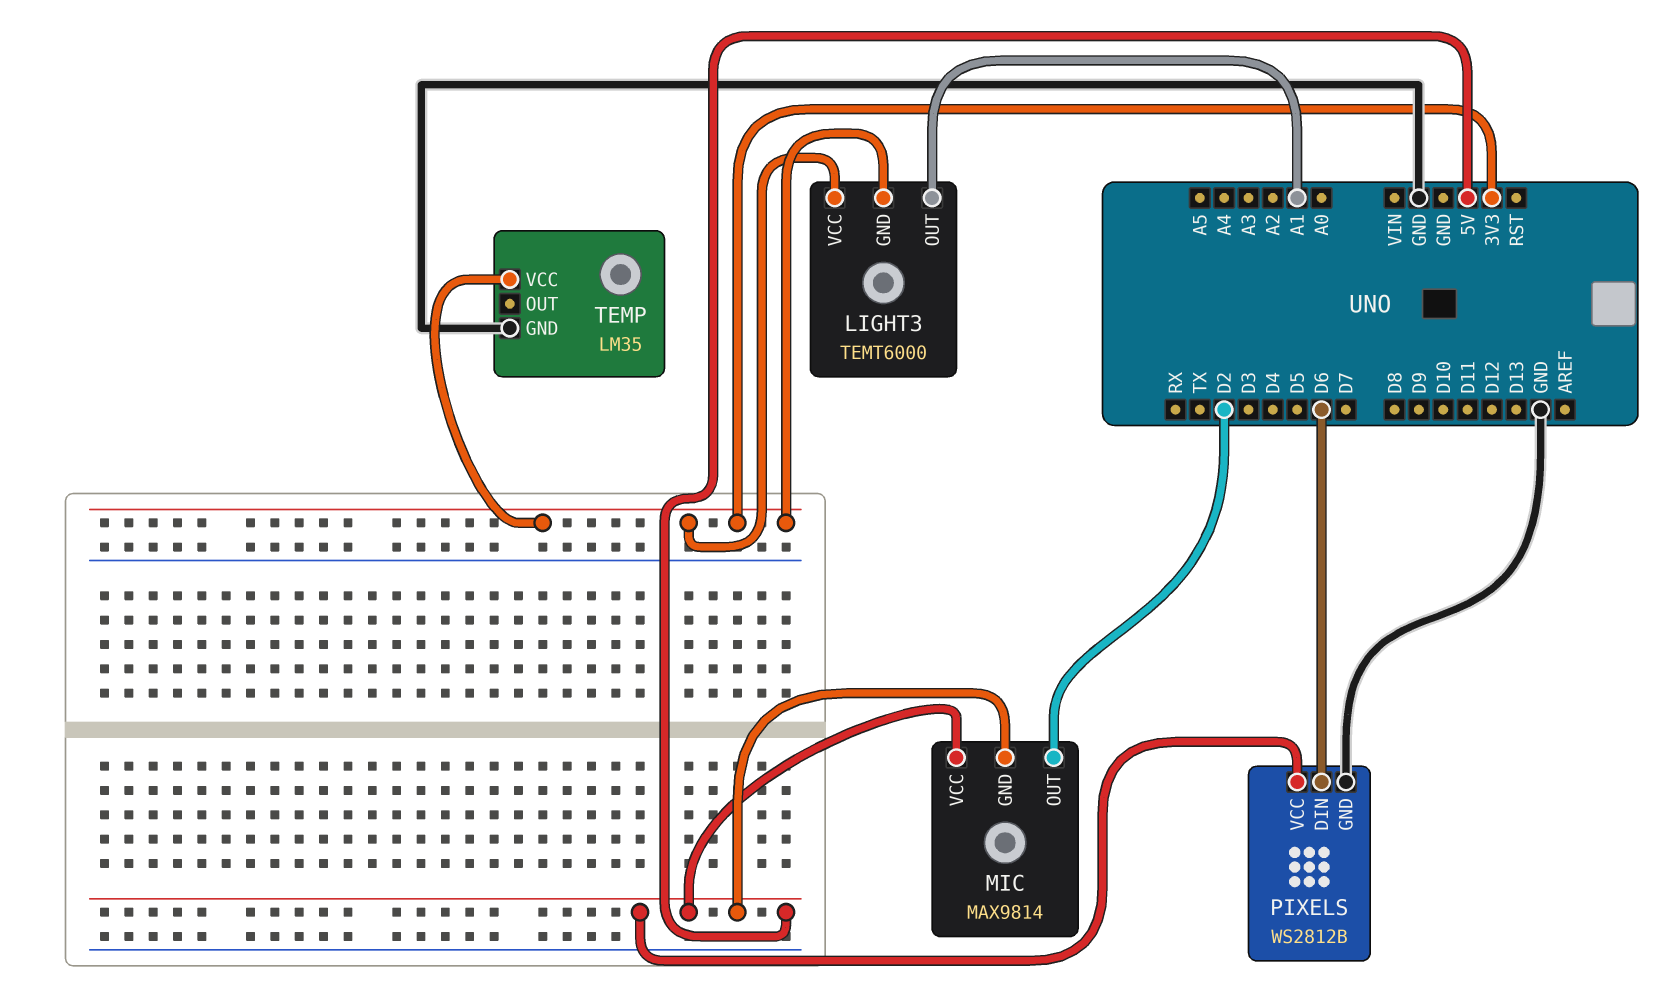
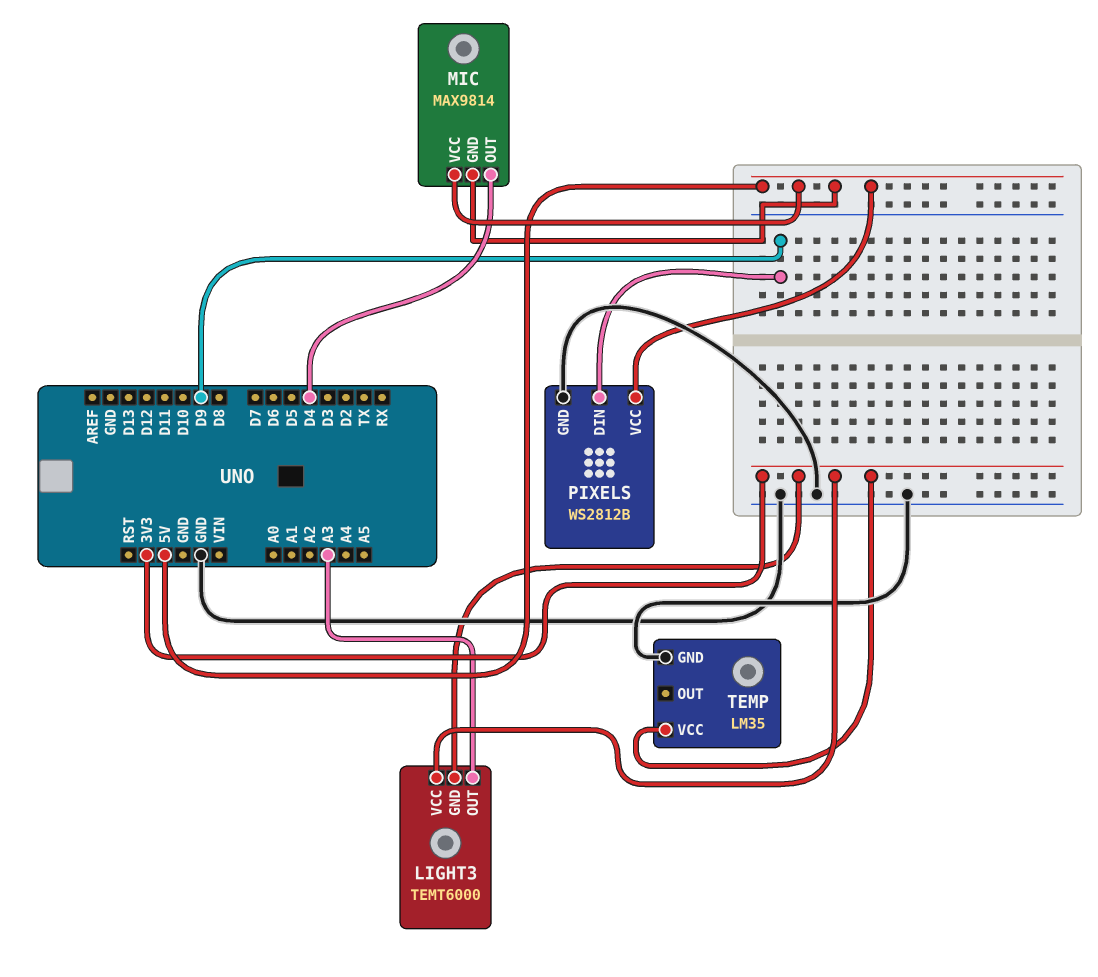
LIGHT3 pin OUT: A1 -> A3
MIC pin OUT: D2 -> D4
PIXELS pin DIN: D6 -> D9

